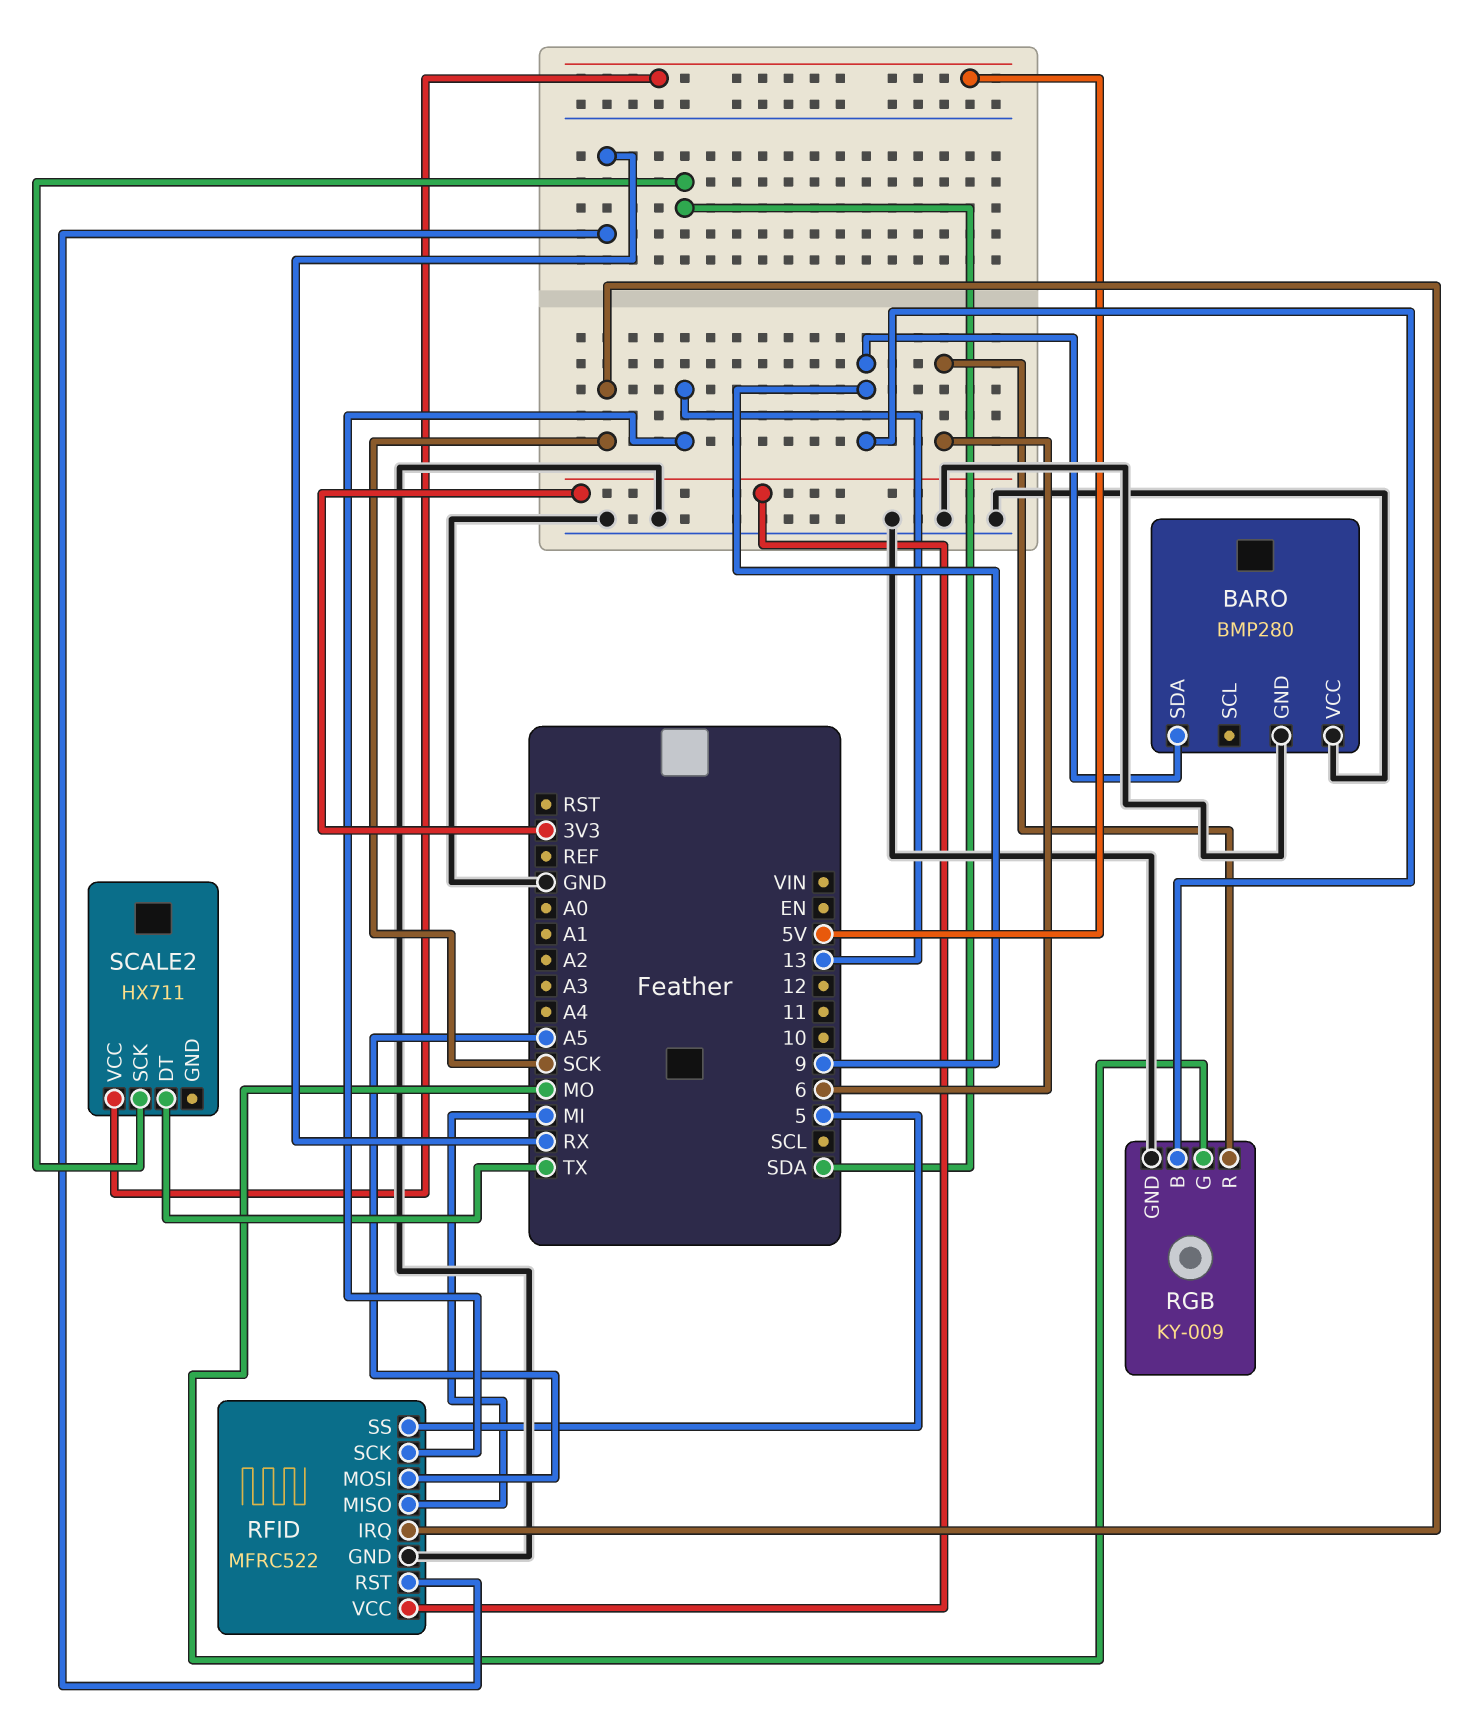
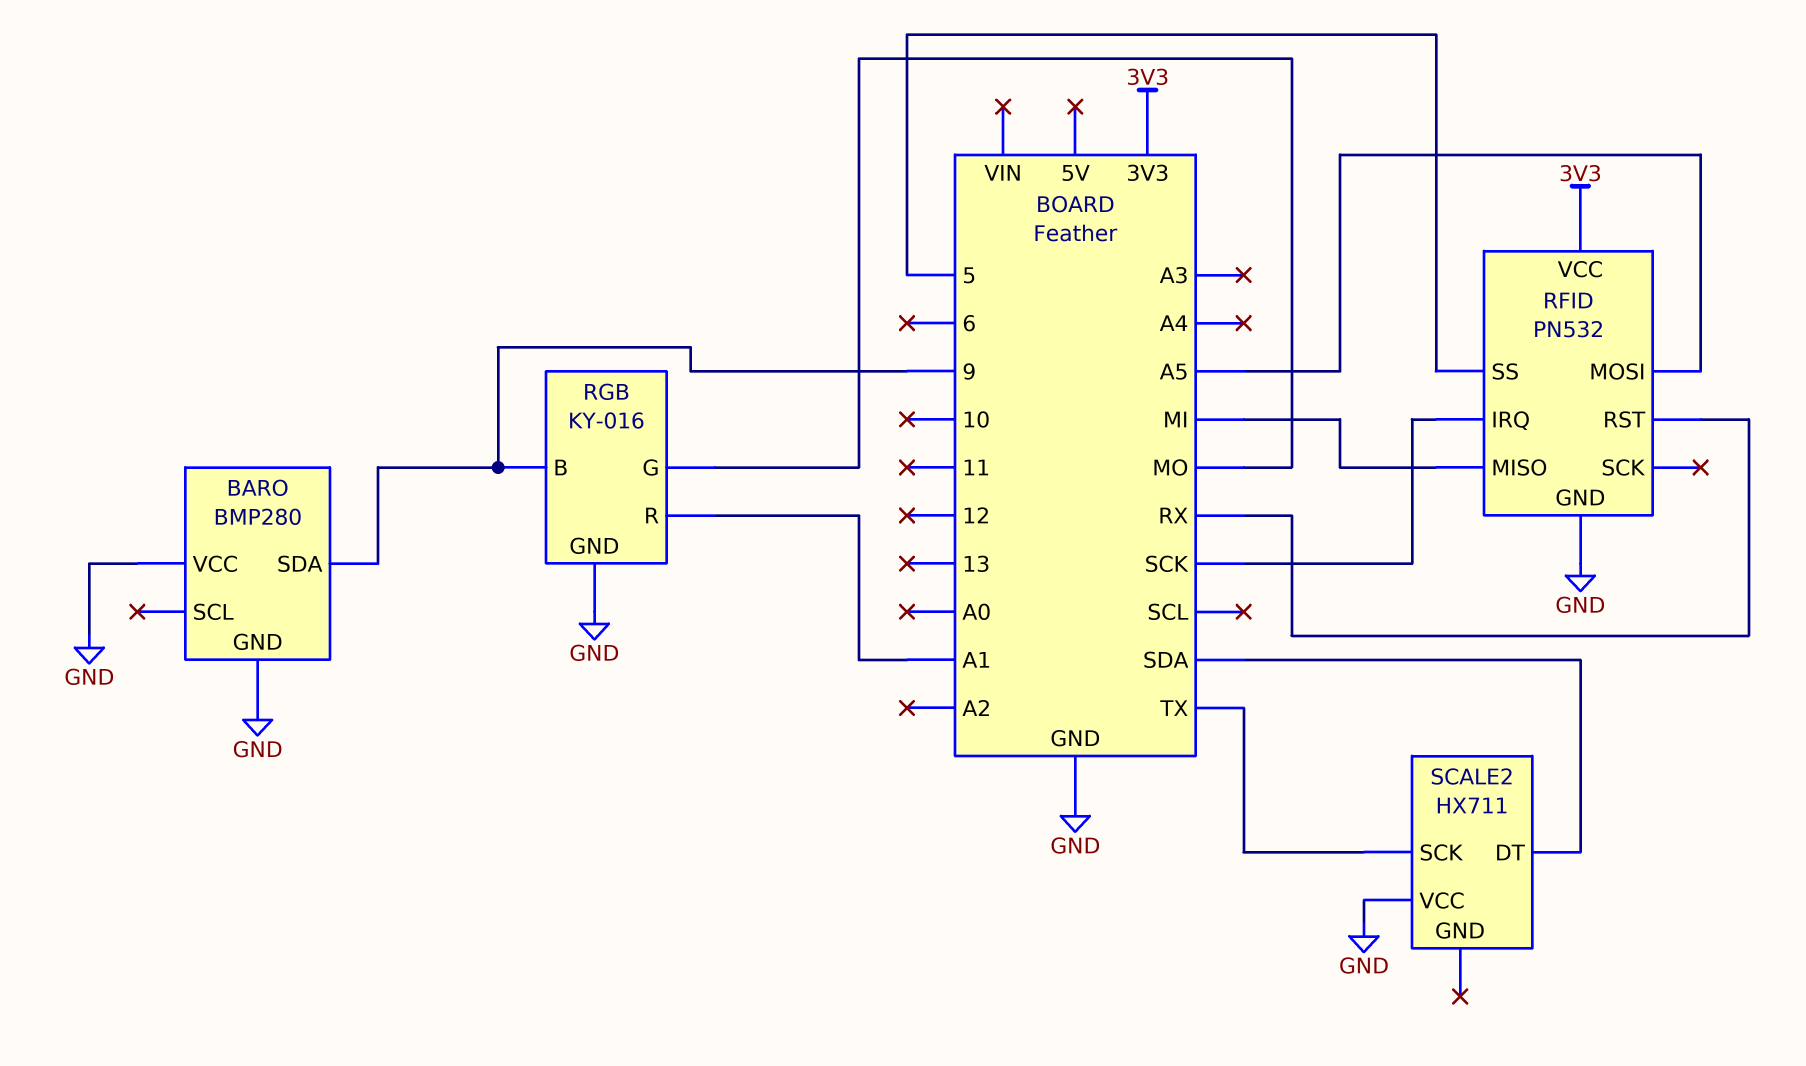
RFID: MFRC522 -> PN532
RFID pin SCK: 13 -> none
RGB: KY-009 -> KY-016
RGB pin R: 6 -> A1
SCALE2 pin DT: TX -> SDA
SCALE2 pin SCK: SDA -> TX
SCALE2 pin VCC: 5V -> GND

